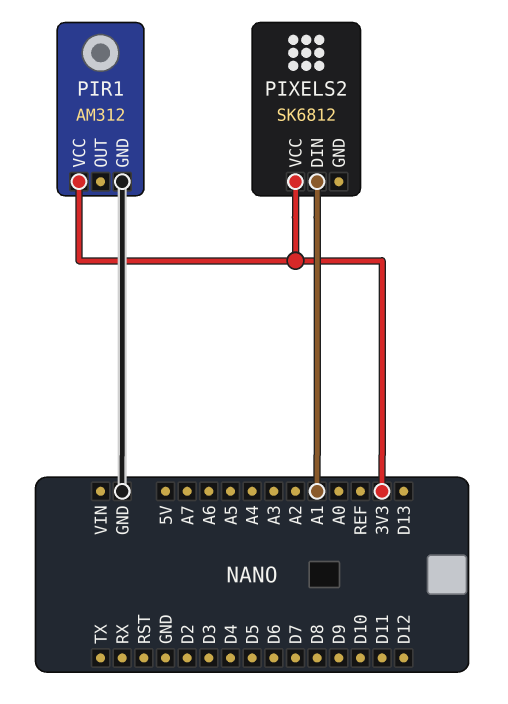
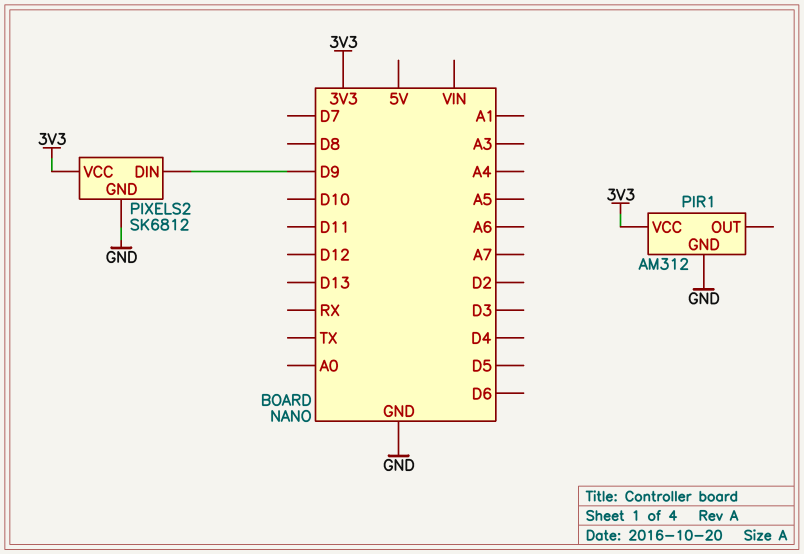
PIXELS2 pin DIN: A1 -> D9
PIXELS2 pin GND: none -> GND

